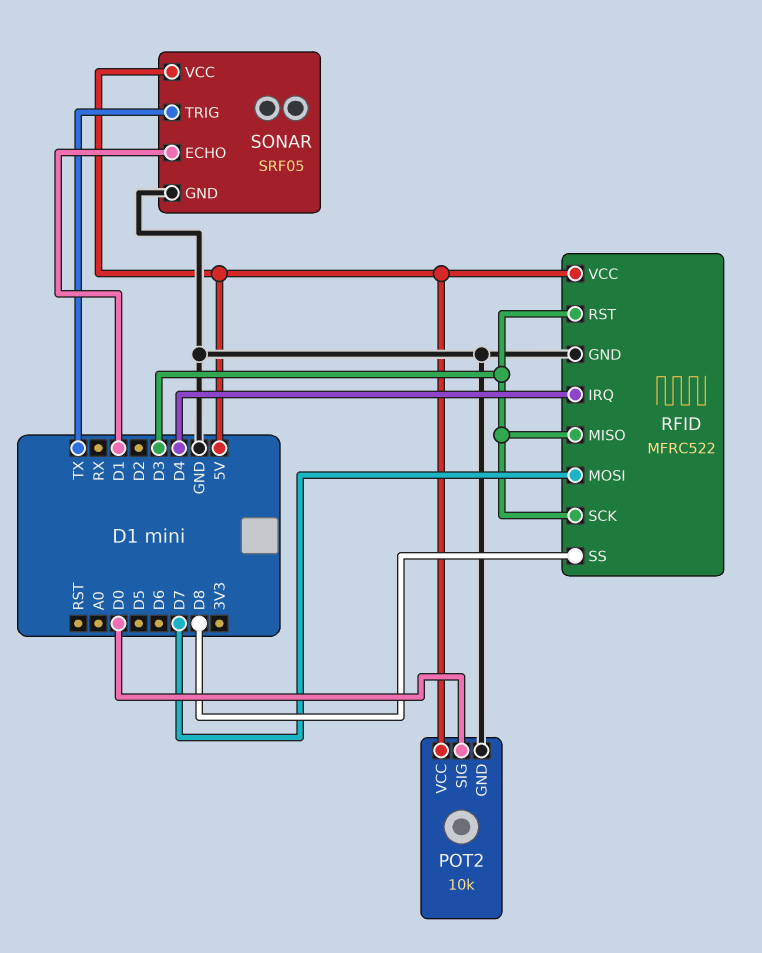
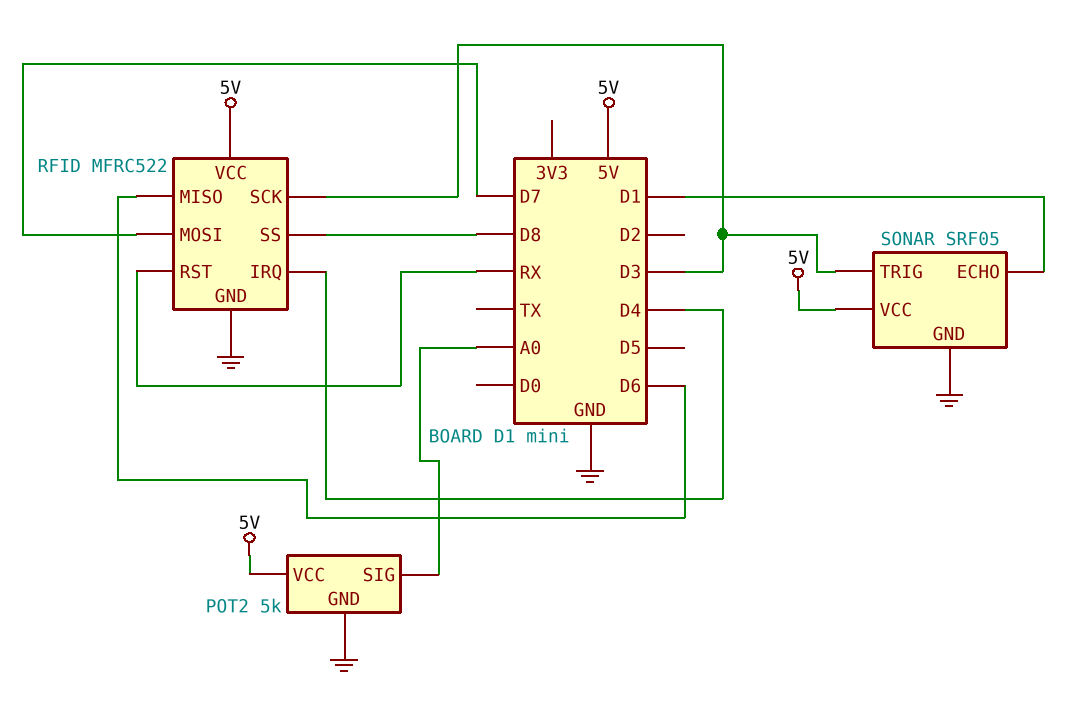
POT2: 10k -> 5k
POT2 pin SIG: D0 -> A0
RFID pin MISO: D3 -> D6
RFID pin RST: D3 -> RX
SONAR pin TRIG: TX -> D3

